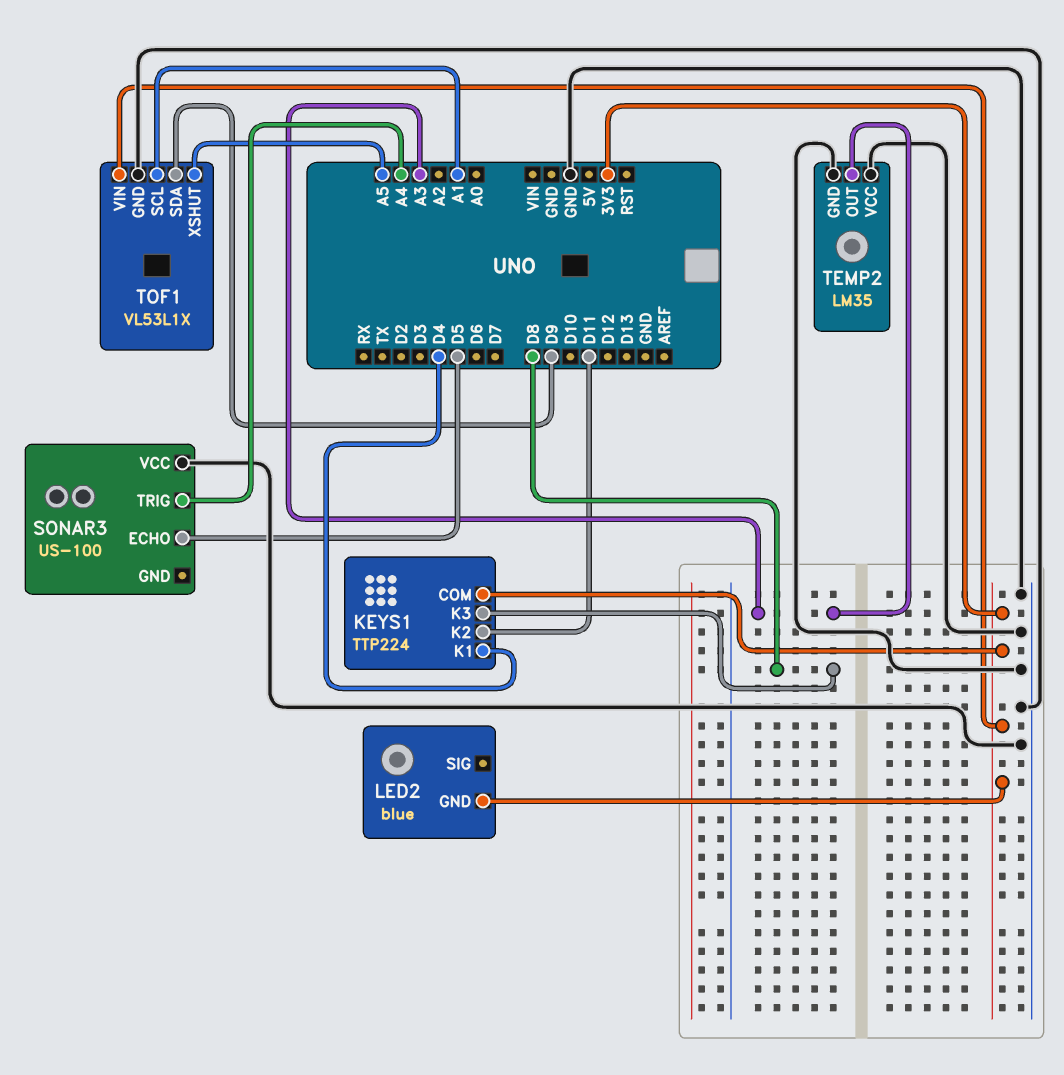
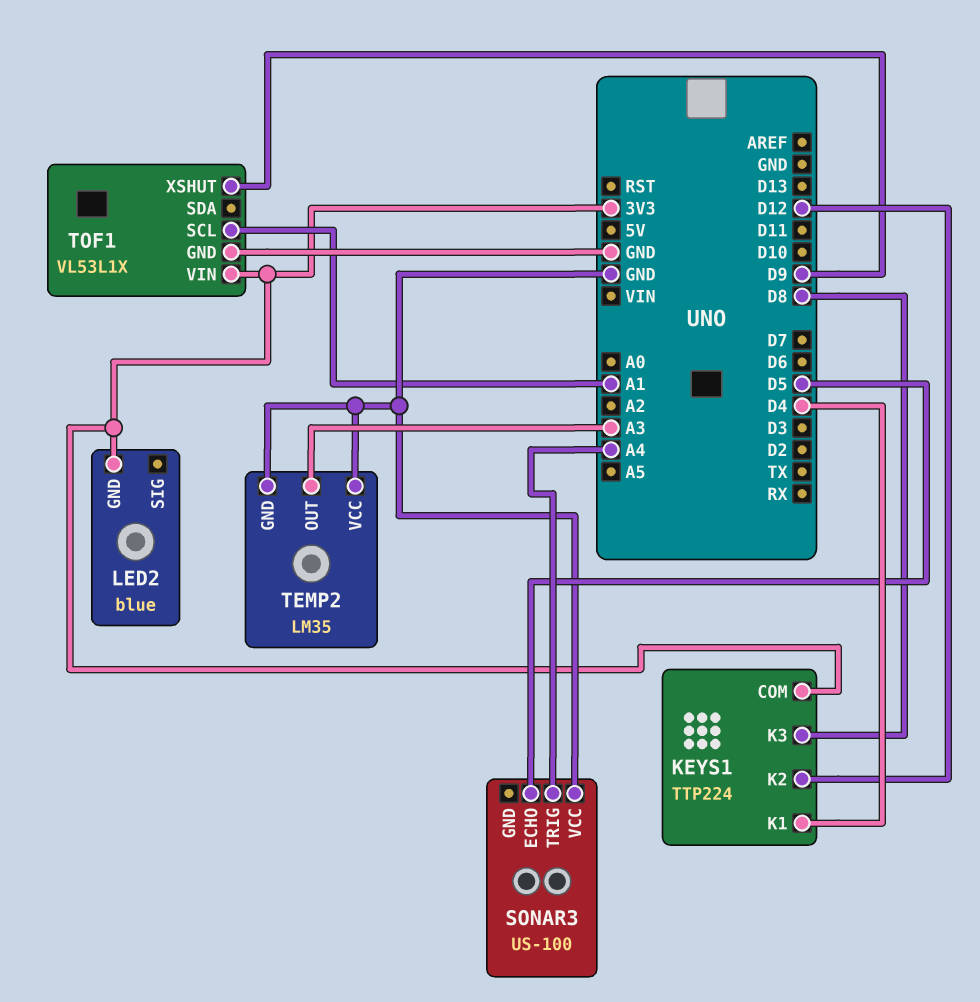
KEYS1 pin K2: D11 -> D12
TOF1 pin SDA: D9 -> none
TOF1 pin XSHUT: A5 -> D9

